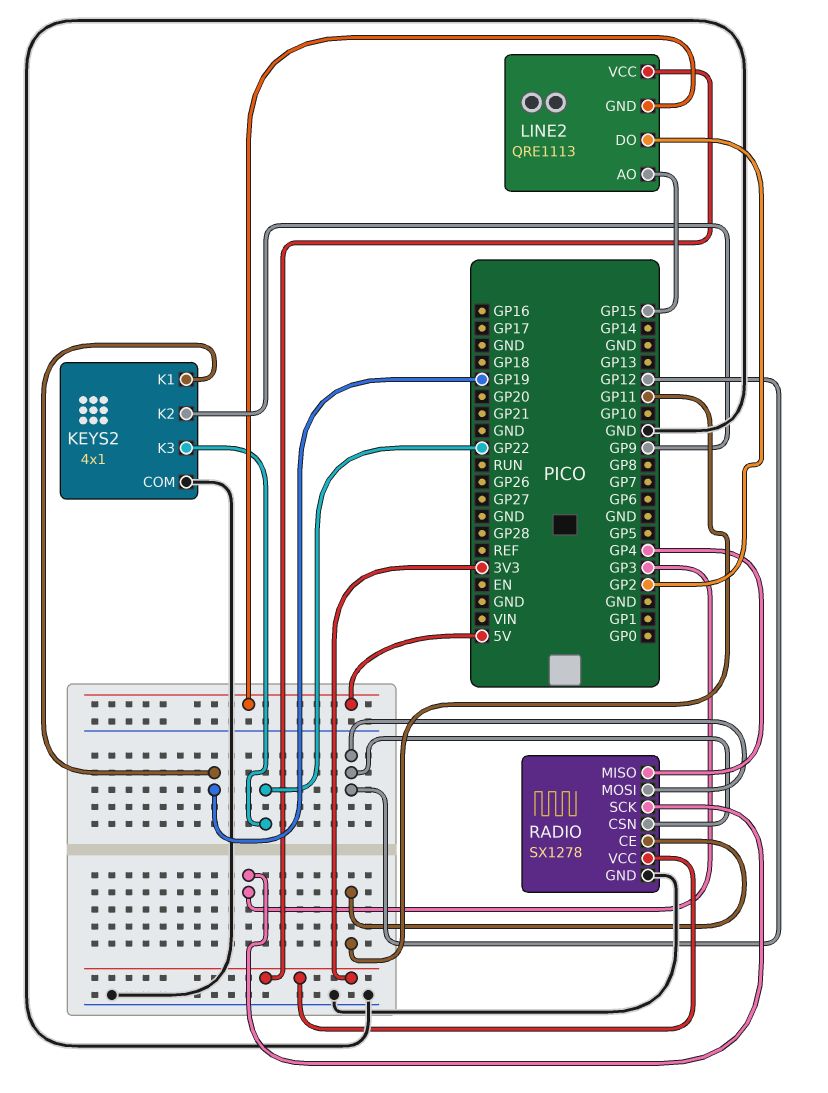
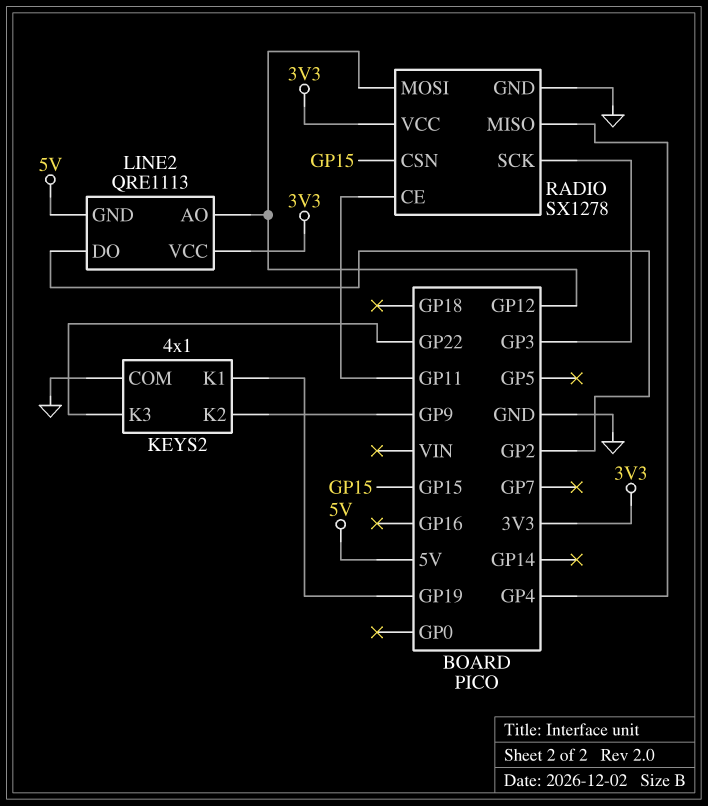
LINE2 pin AO: GP15 -> GP12
RADIO pin CSN: GP12 -> GP15

